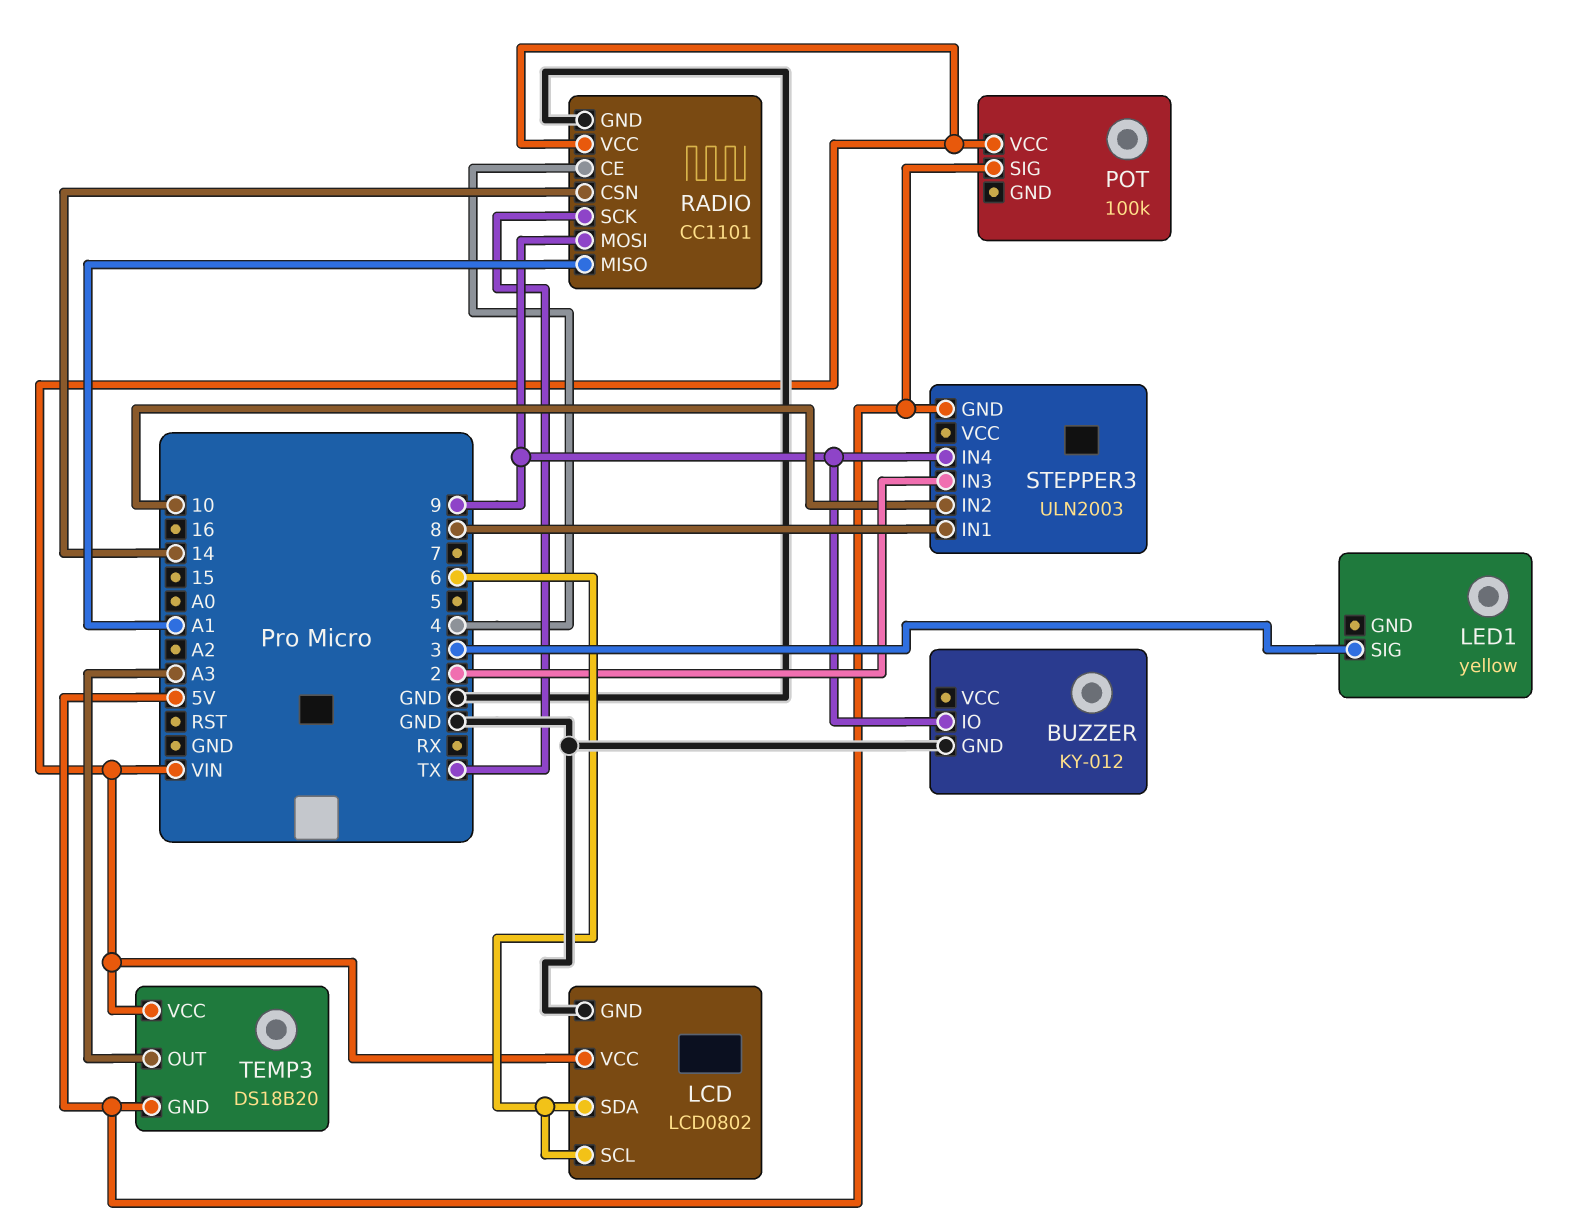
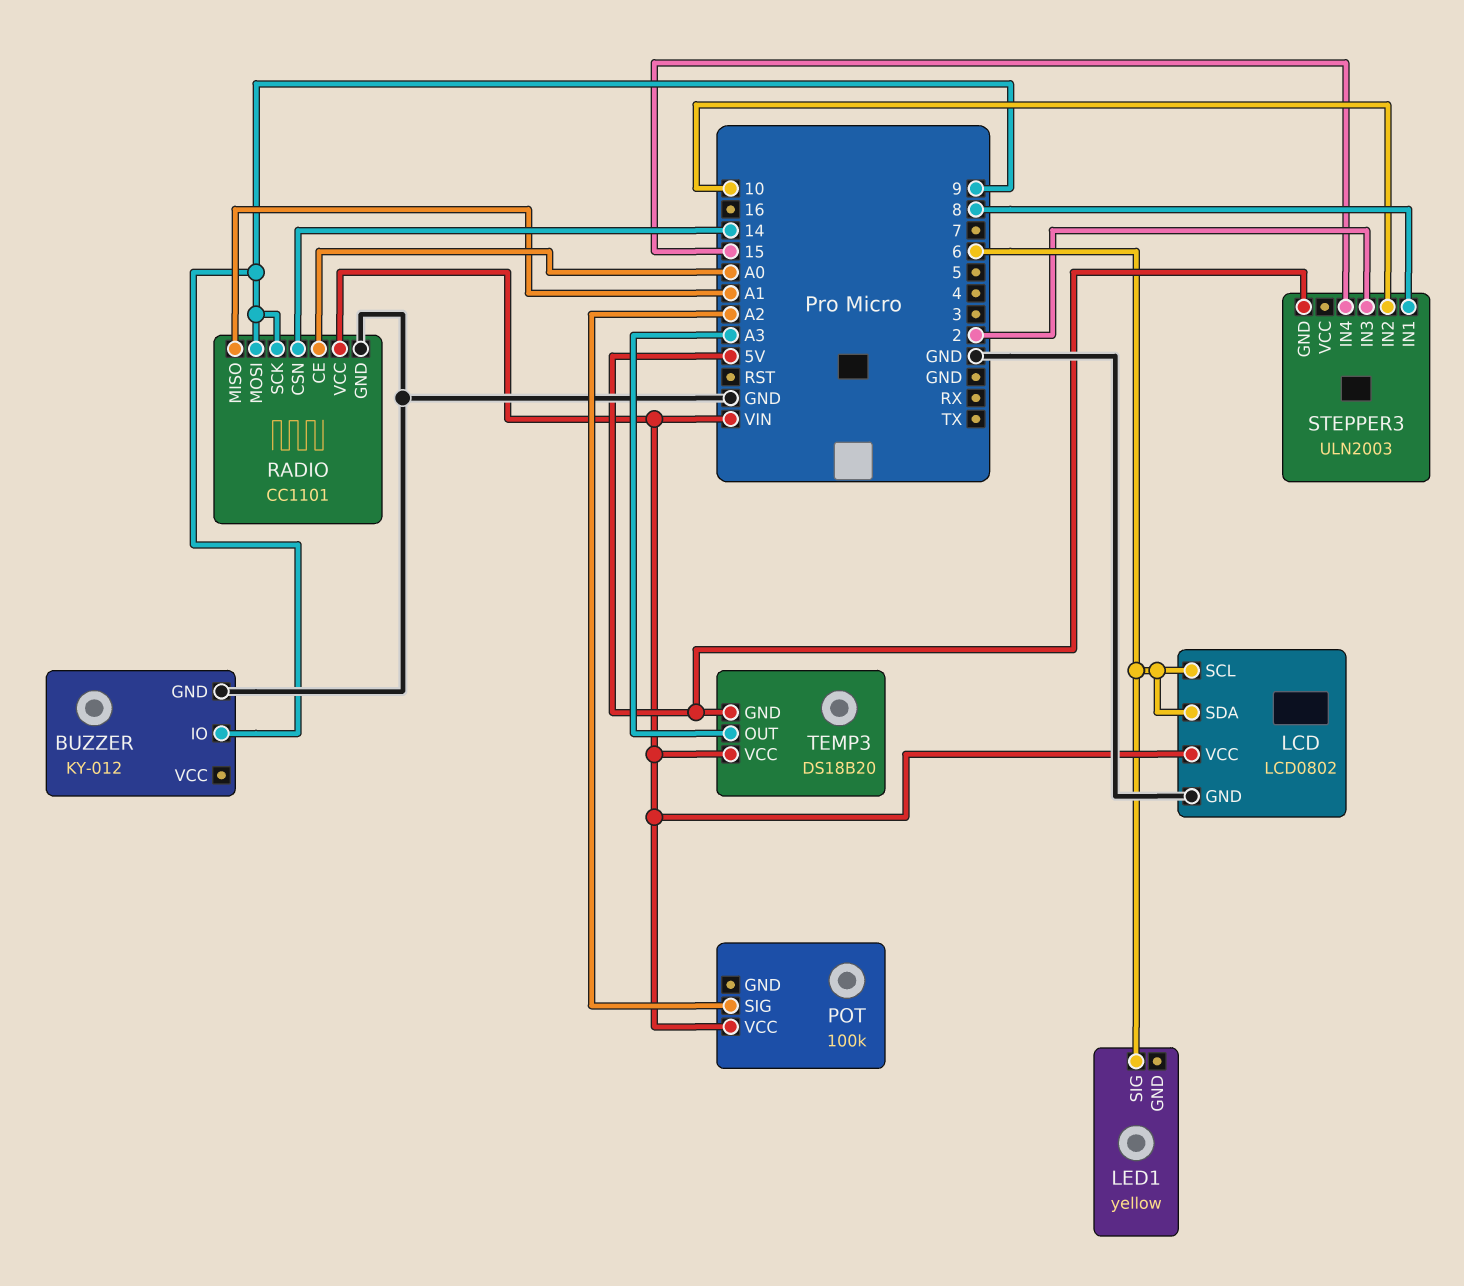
LED1 pin SIG: 3 -> 6
POT pin SIG: 5V -> A2
RADIO pin CE: 4 -> A0
RADIO pin SCK: TX -> 9
STEPPER3 pin IN4: 9 -> 15

